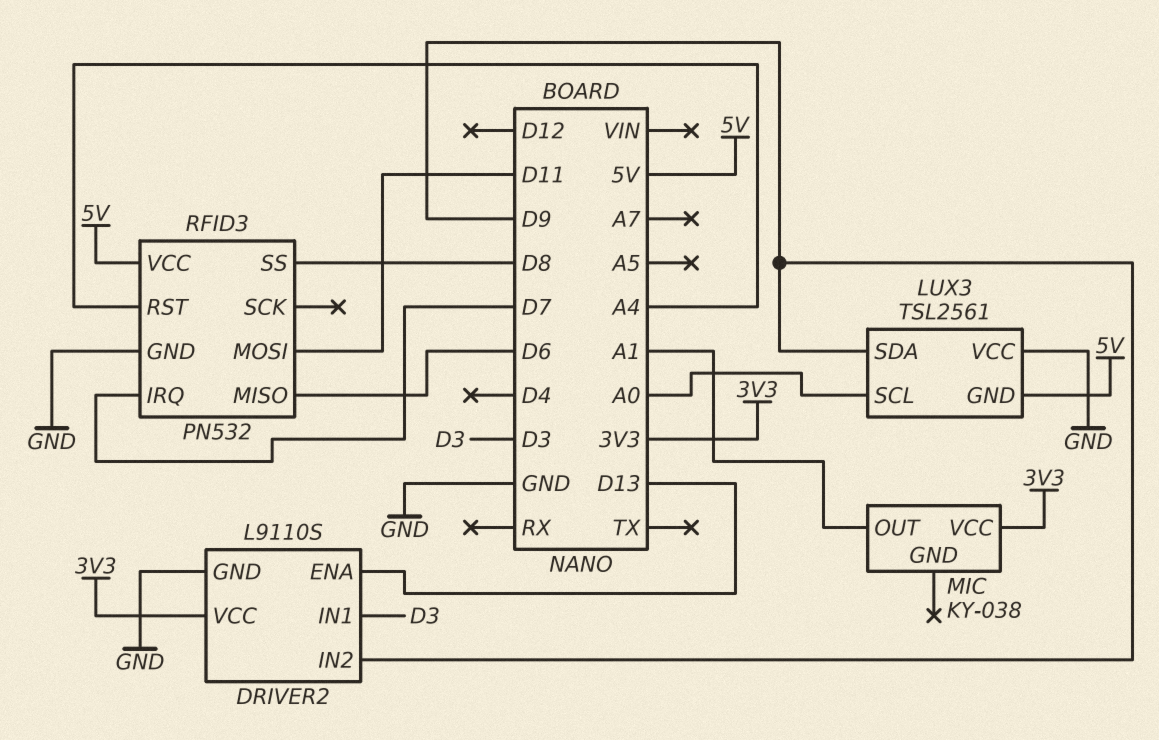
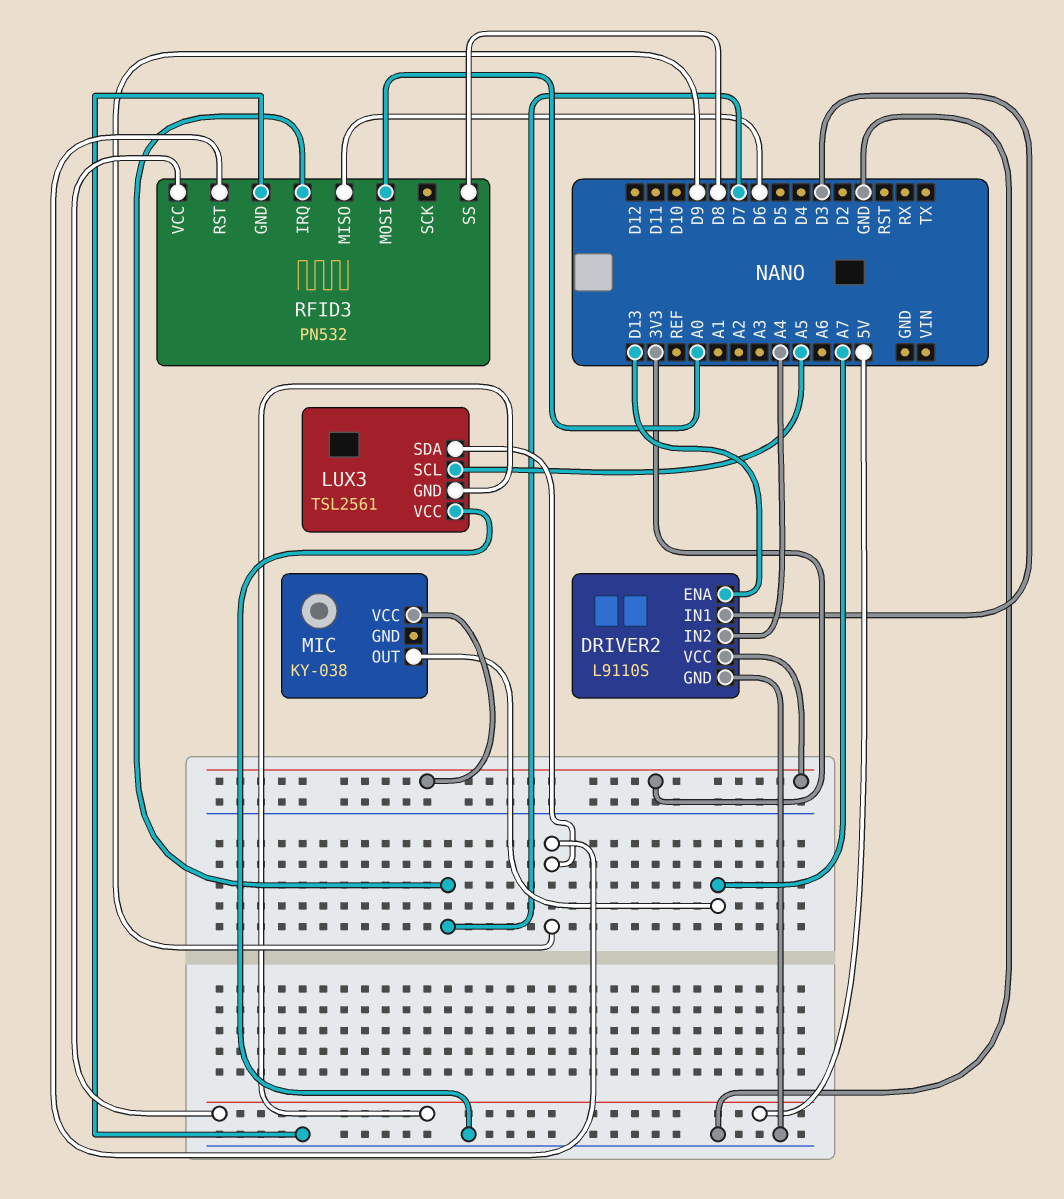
DRIVER2 pin IN2: D9 -> A4
LUX3 pin SCL: A0 -> A5
MIC pin OUT: A1 -> A7
RFID3 pin MOSI: D11 -> A0
RFID3 pin RST: A4 -> D9

